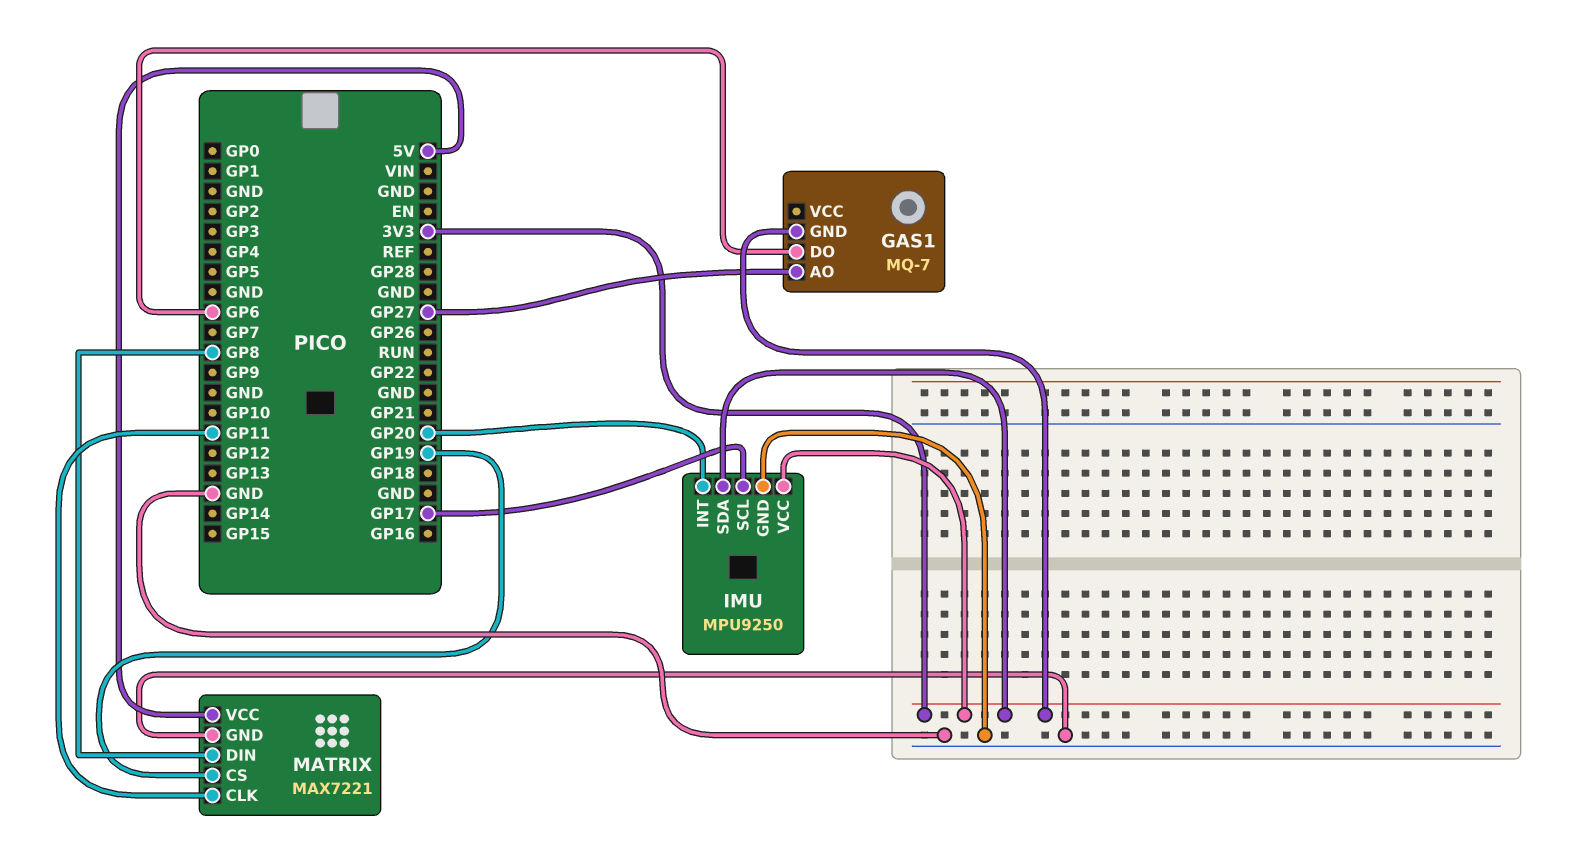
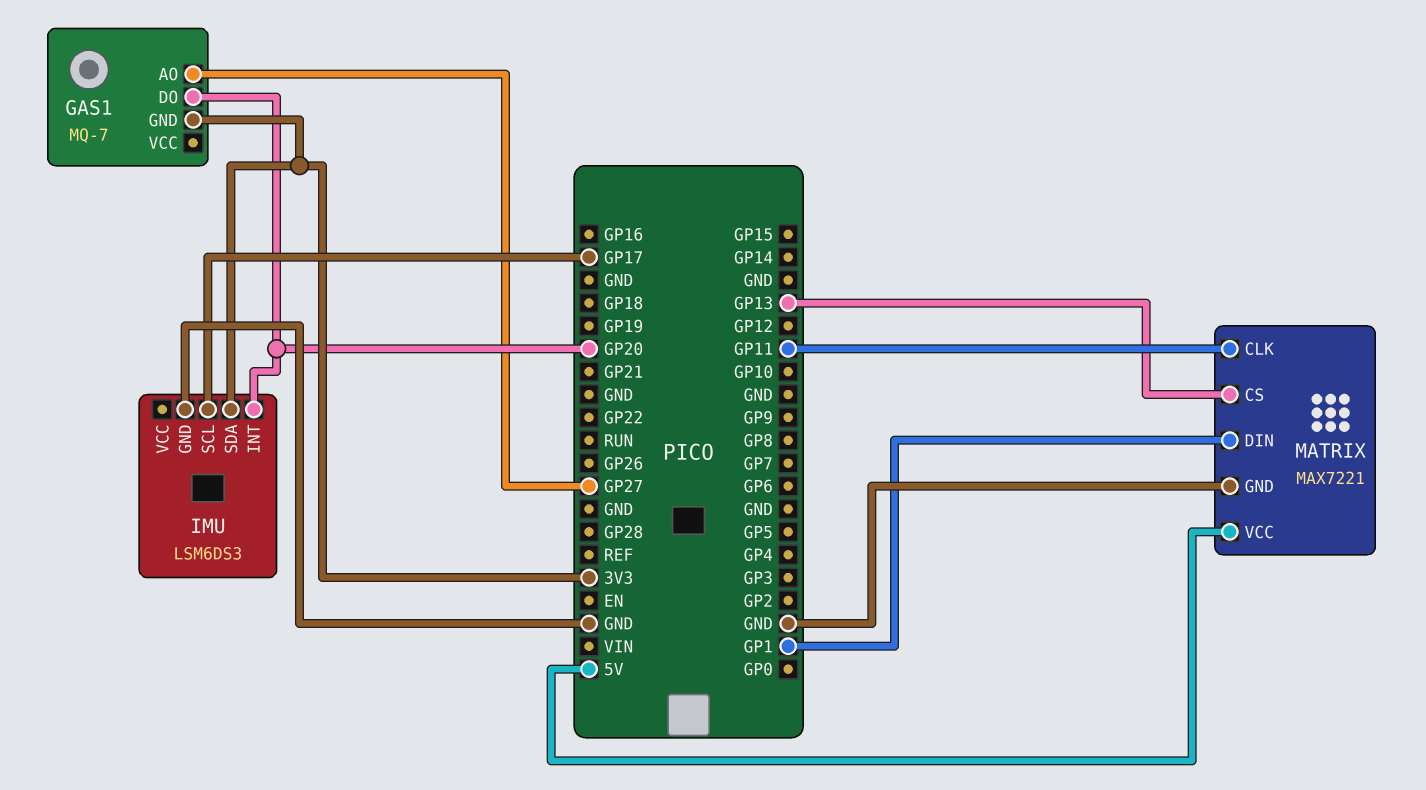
GAS1 pin DO: GP6 -> GP20
IMU: MPU9250 -> LSM6DS3
IMU pin VCC: 3V3 -> none
MATRIX pin CS: GP19 -> GP13
MATRIX pin DIN: GP8 -> GP1

